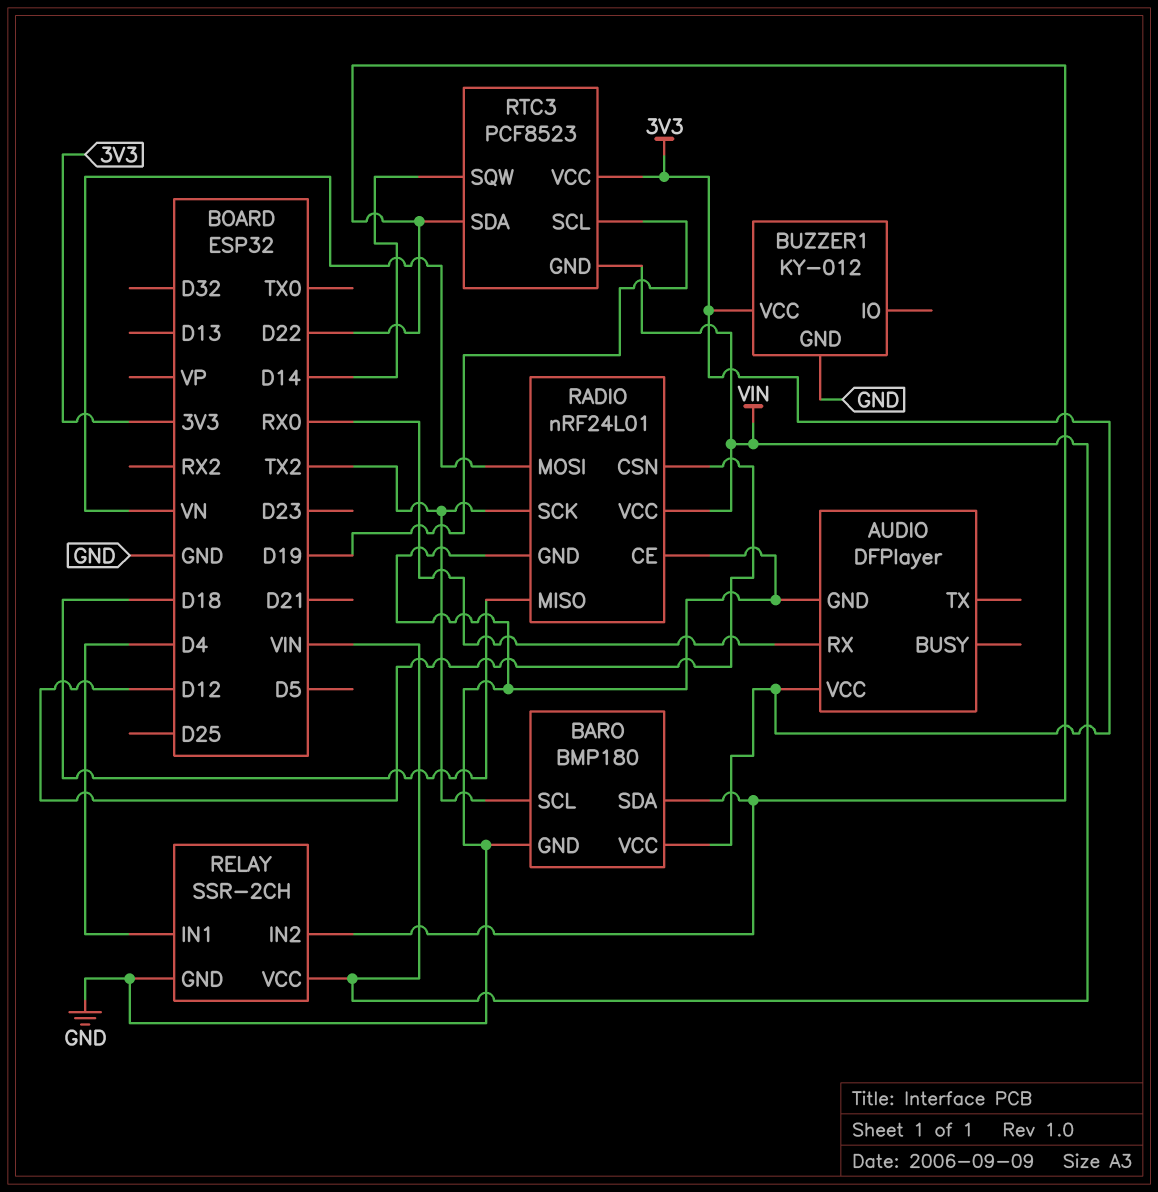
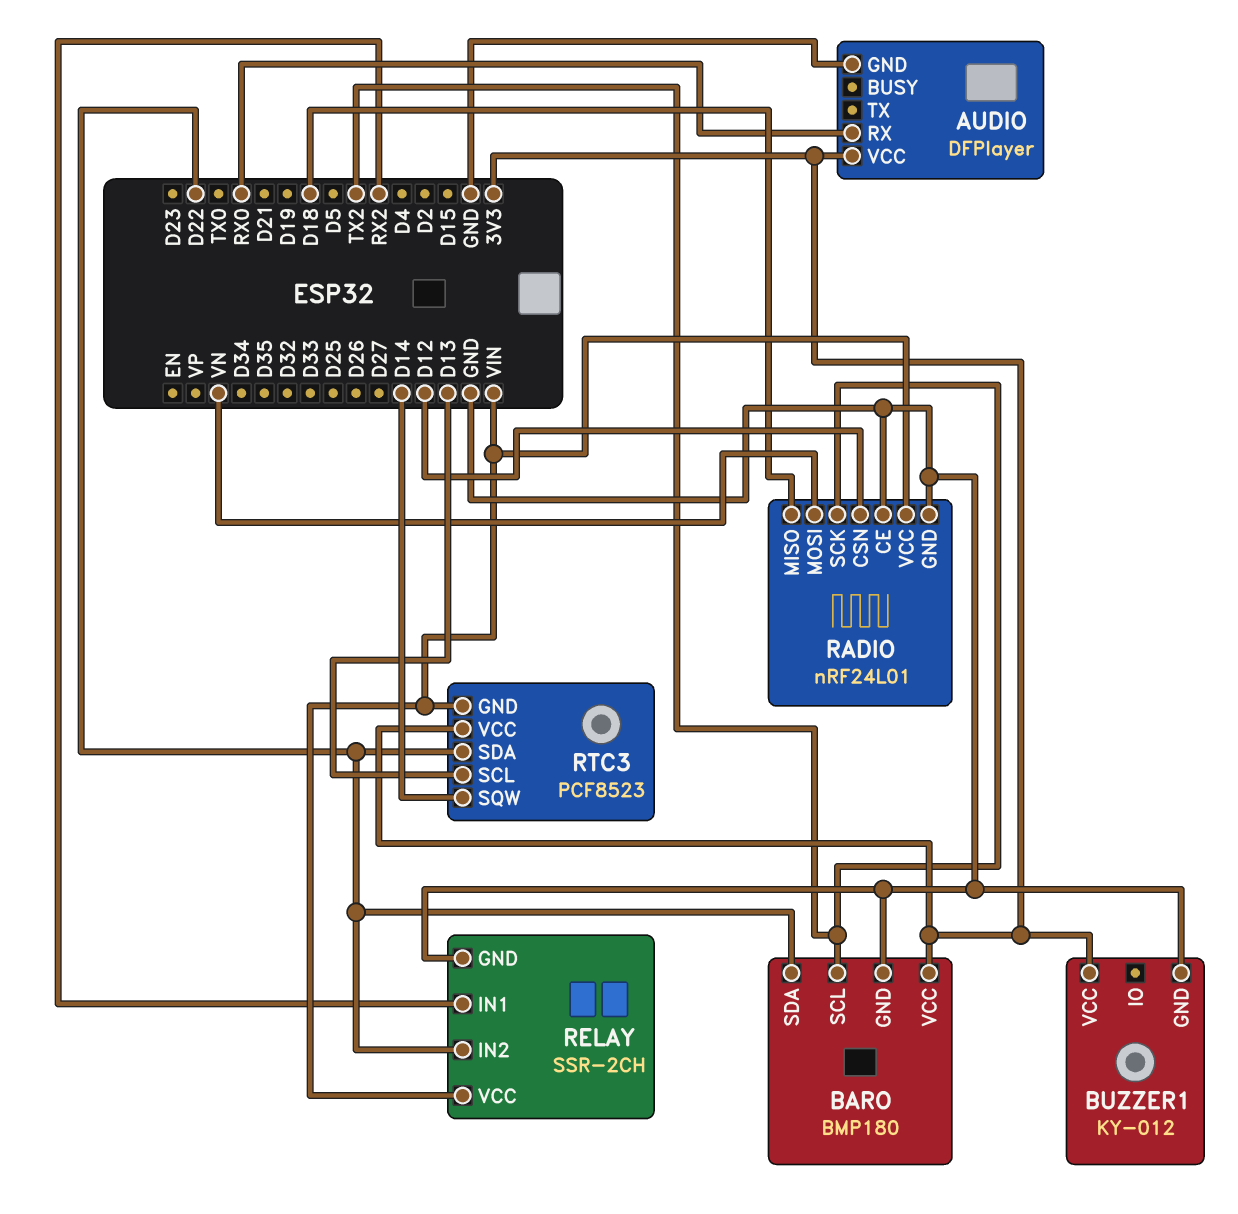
RELAY pin IN1: D4 -> RX2
RTC3 pin SCL: D19 -> D13

